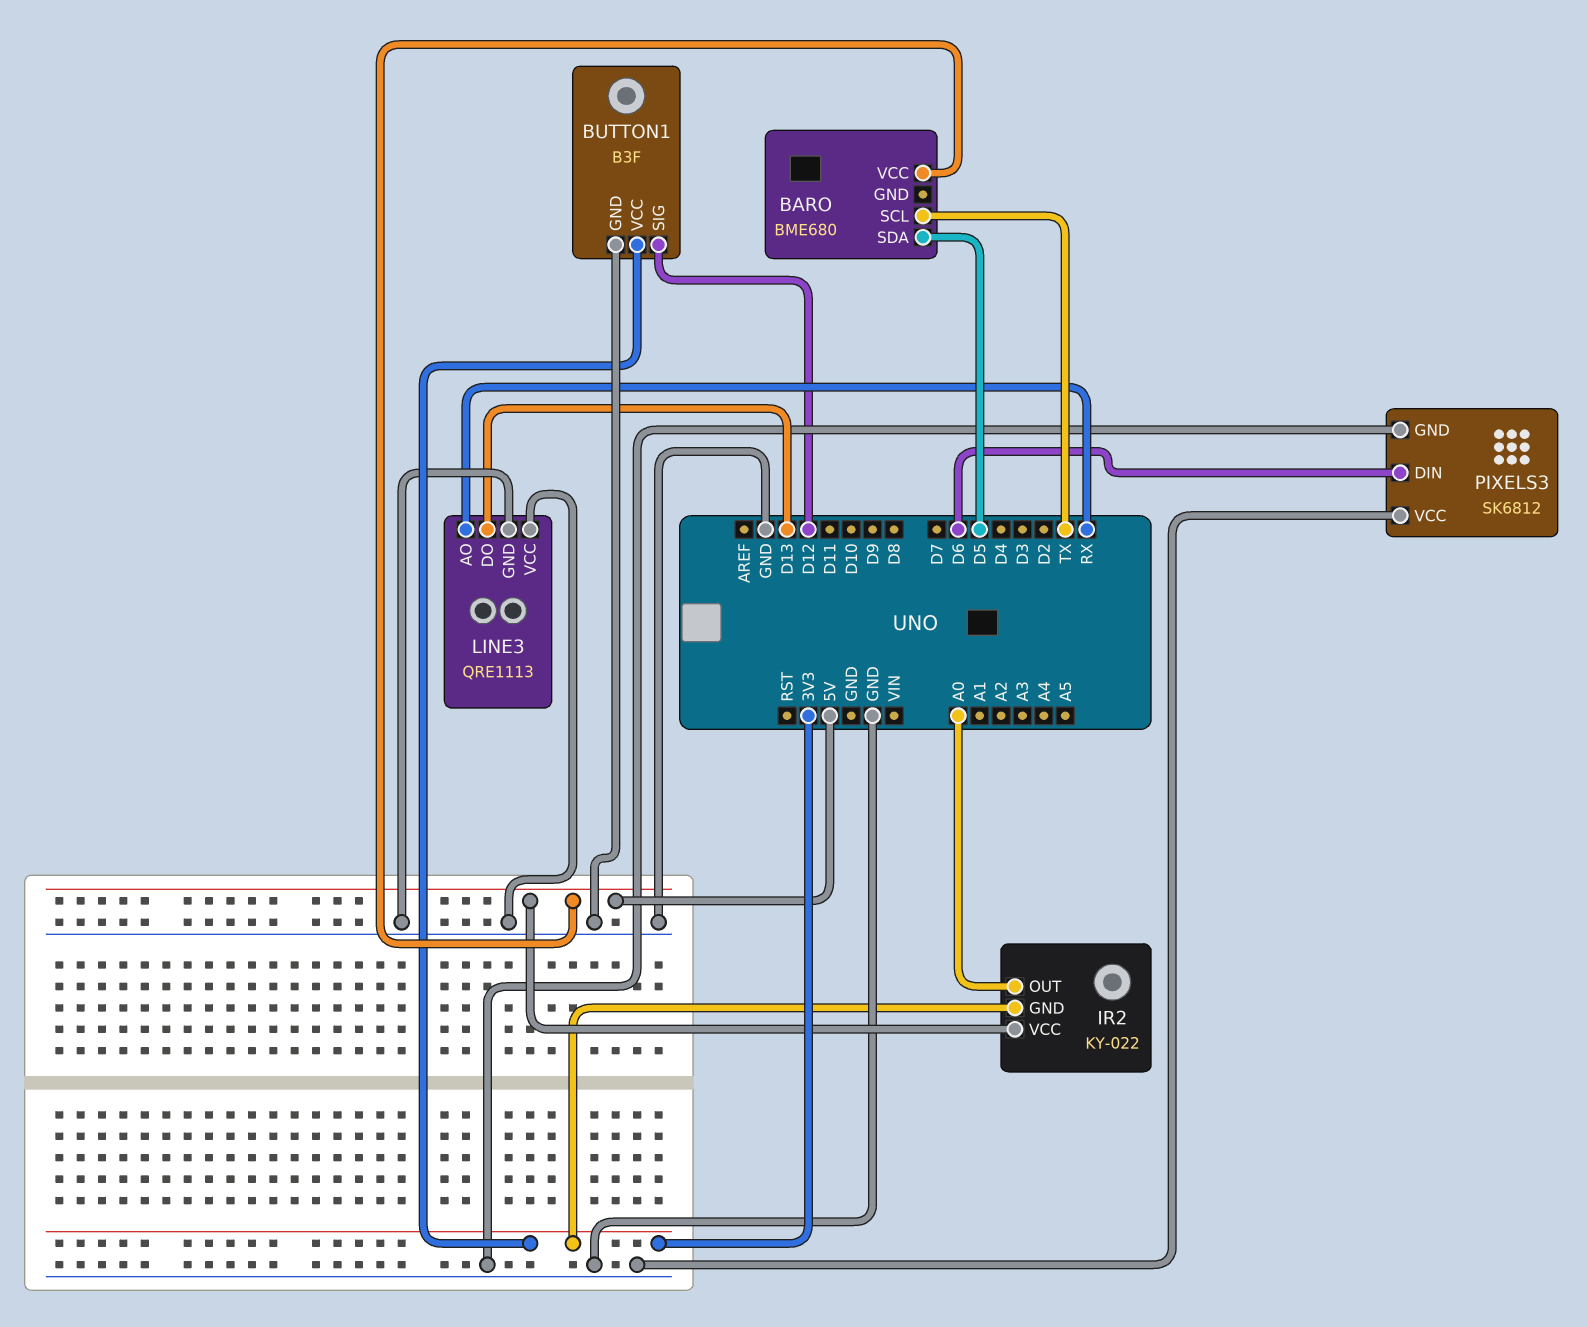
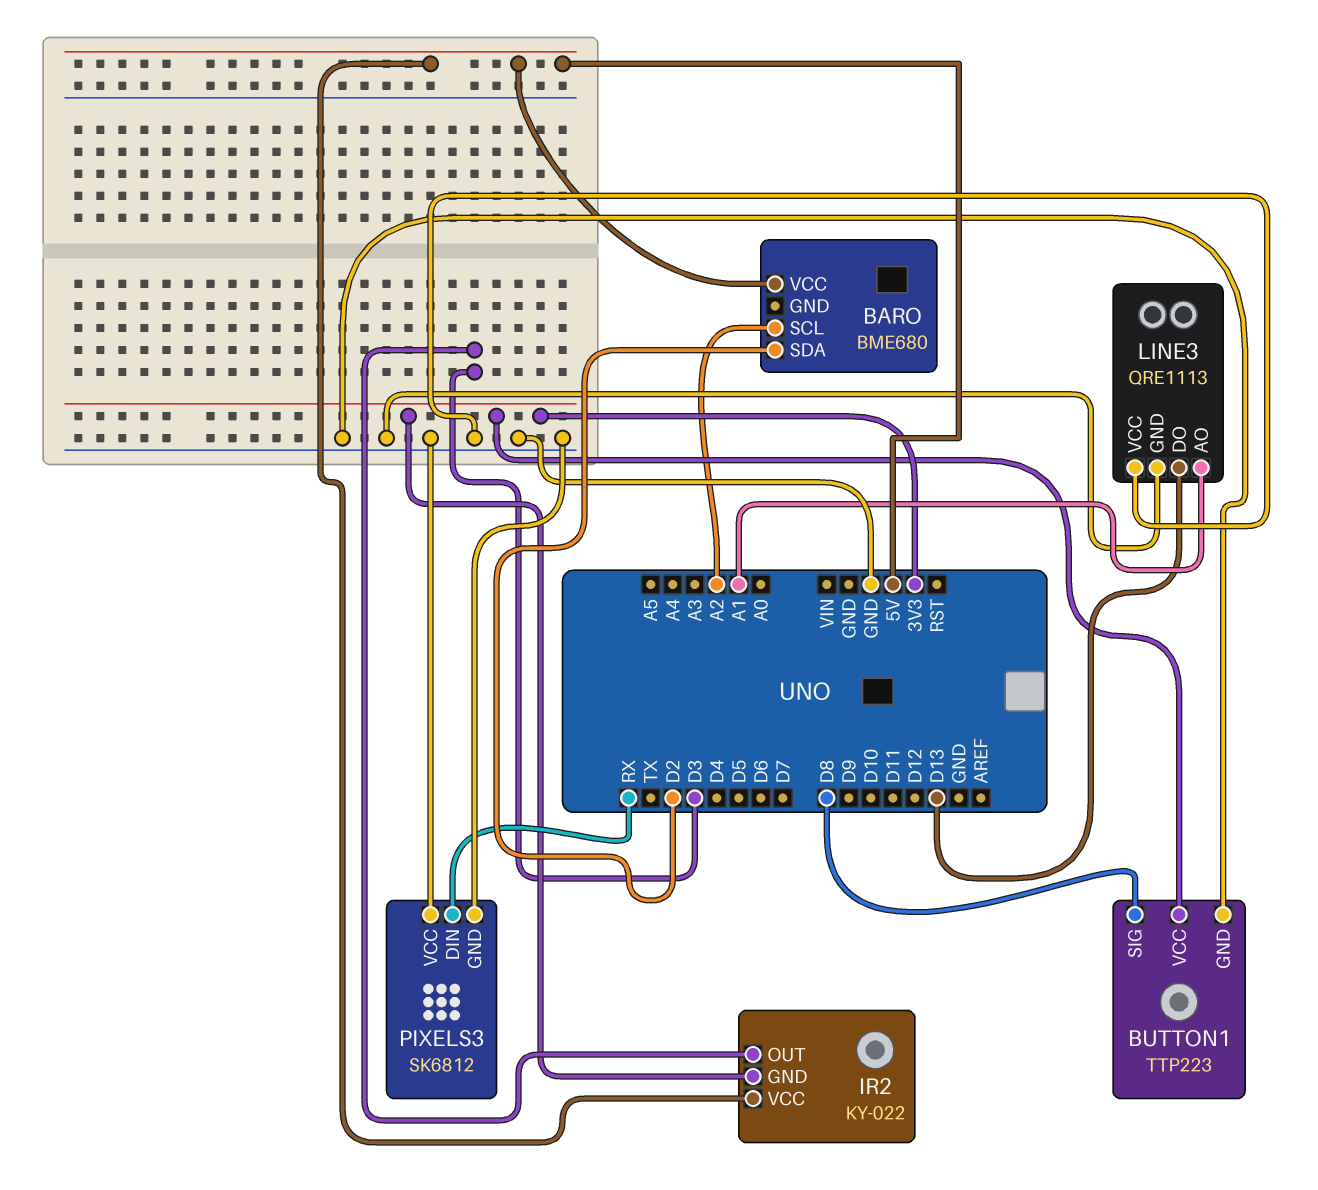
BARO pin SCL: TX -> A2
BARO pin SDA: D5 -> D2
BUTTON1: B3F -> TTP223
BUTTON1 pin SIG: D12 -> D8
IR2 pin OUT: A0 -> D3
LINE3 pin AO: RX -> A1
PIXELS3 pin DIN: D6 -> RX

